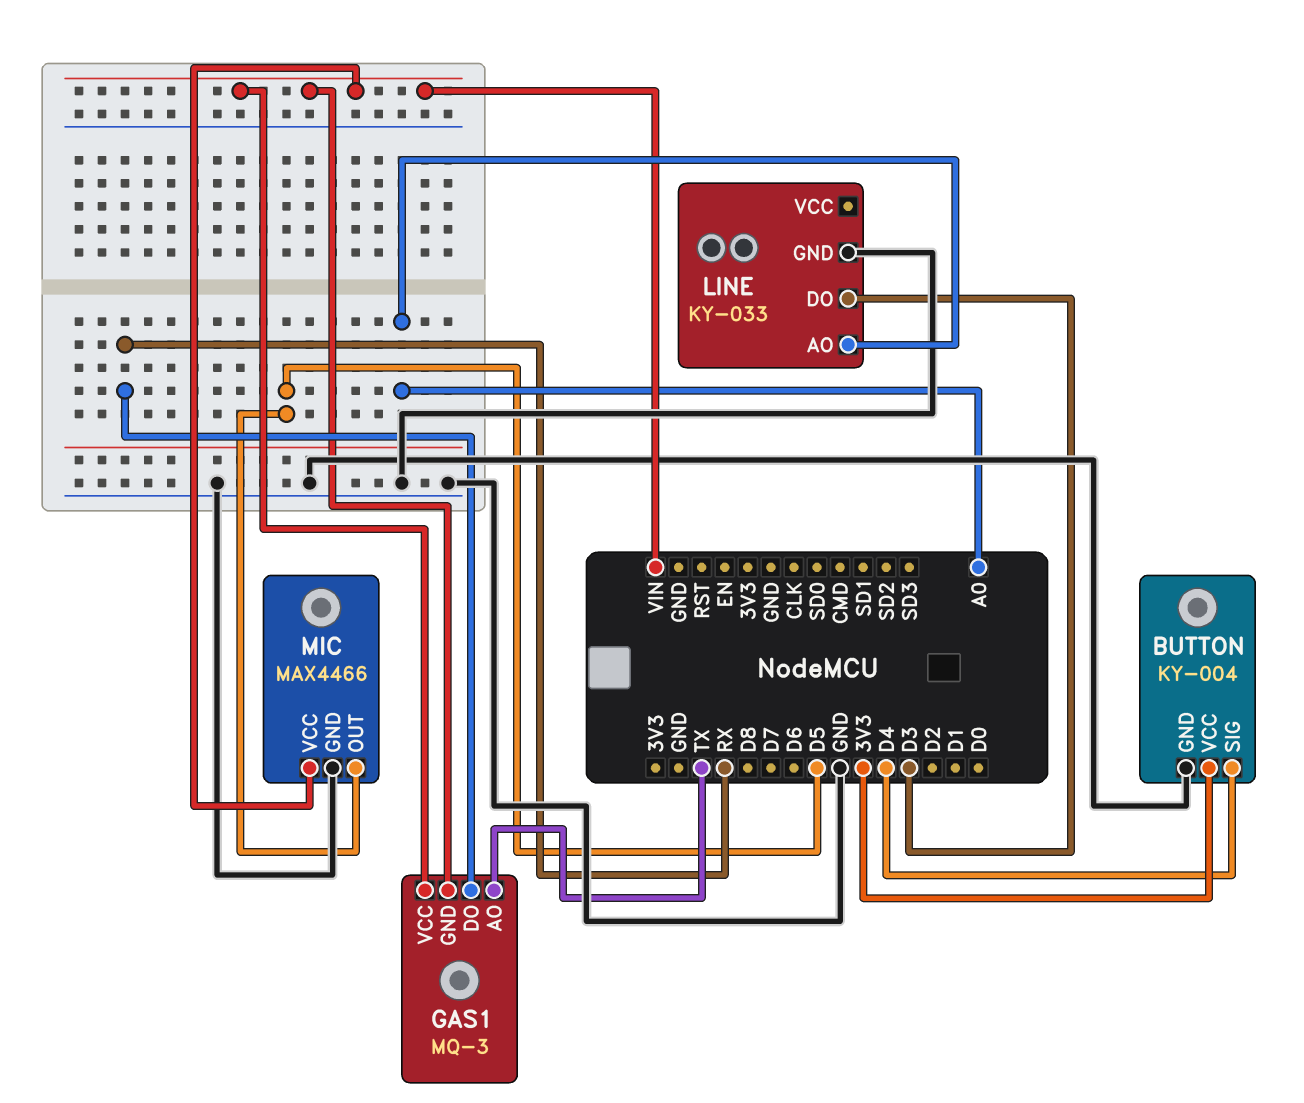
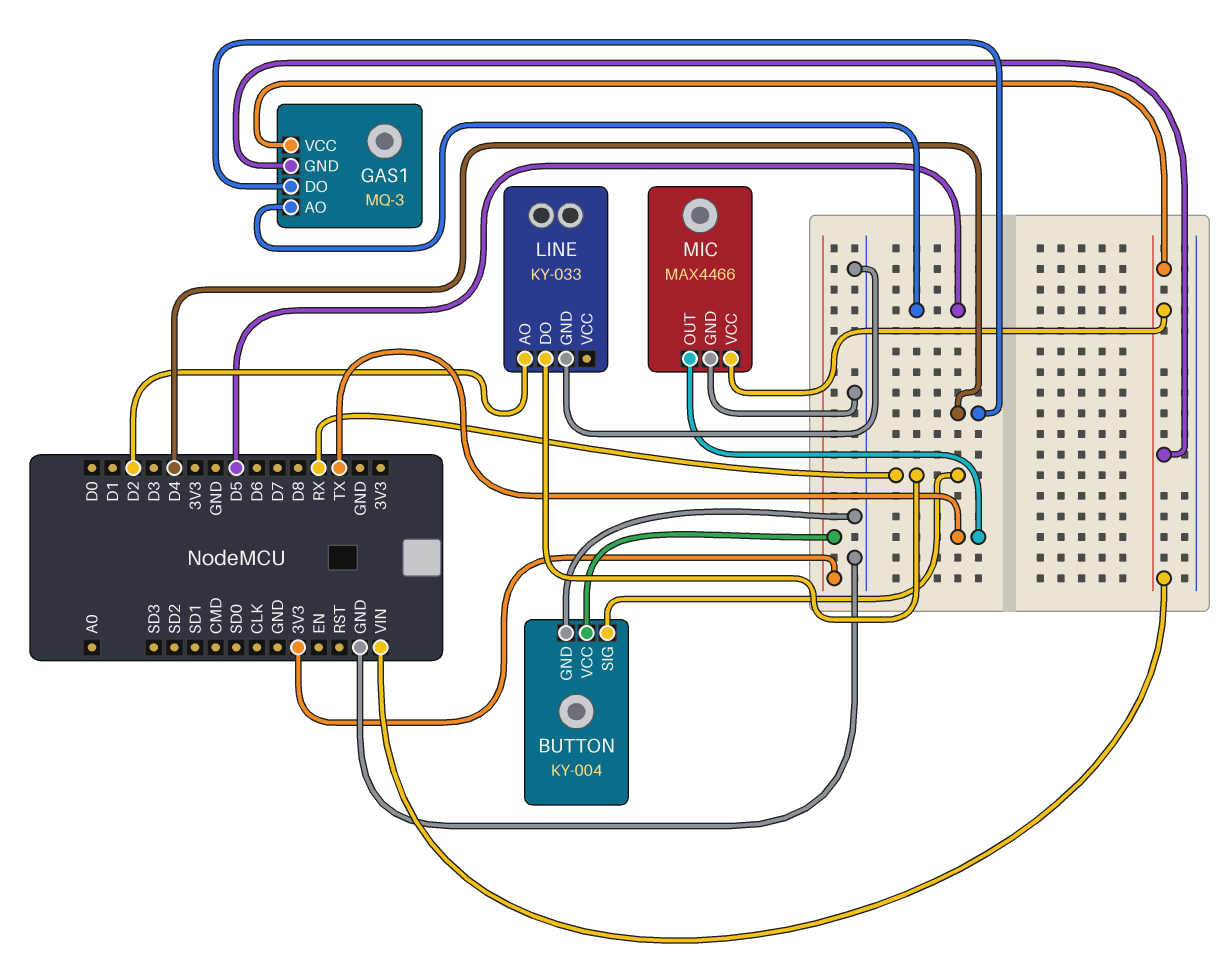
BUTTON pin SIG: D4 -> RX
GAS1 pin AO: TX -> D5
GAS1 pin DO: RX -> D4
LINE pin AO: A0 -> D2
LINE pin DO: D3 -> RX
MIC pin OUT: D5 -> TX

